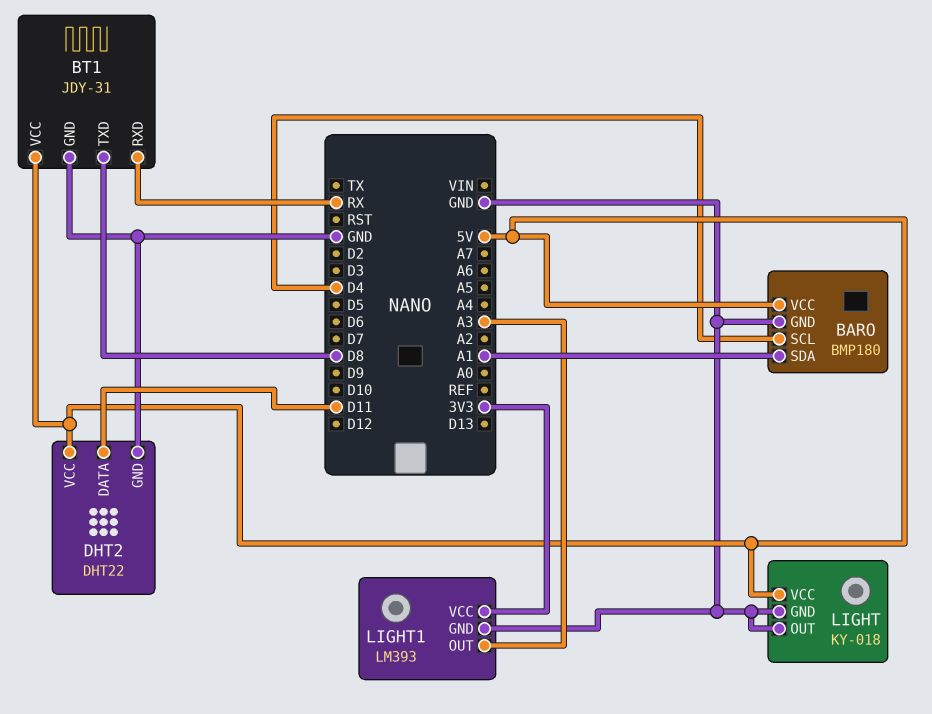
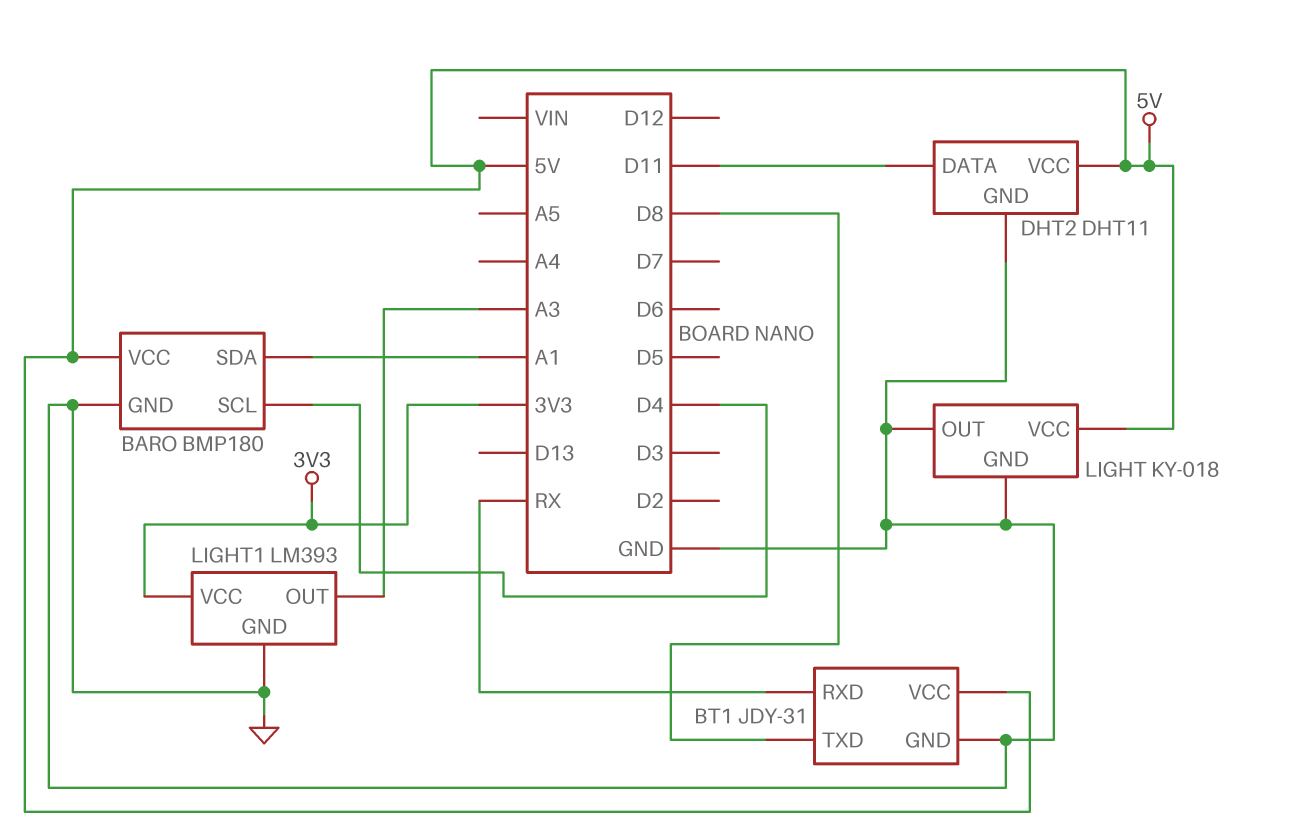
DHT2: DHT22 -> DHT11

